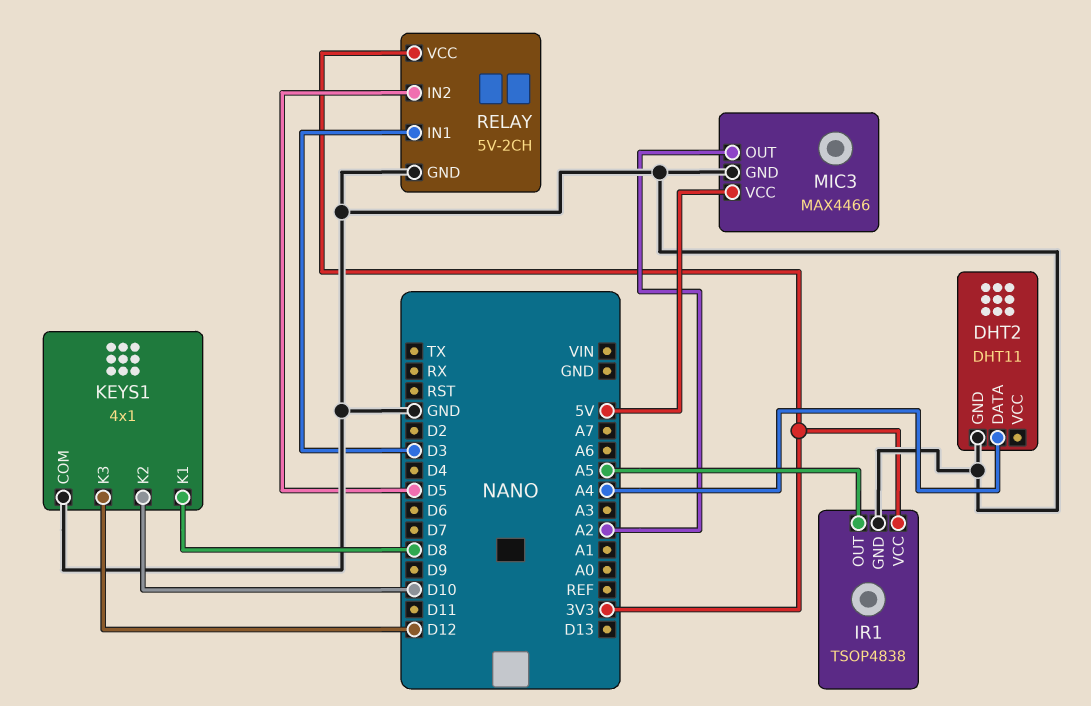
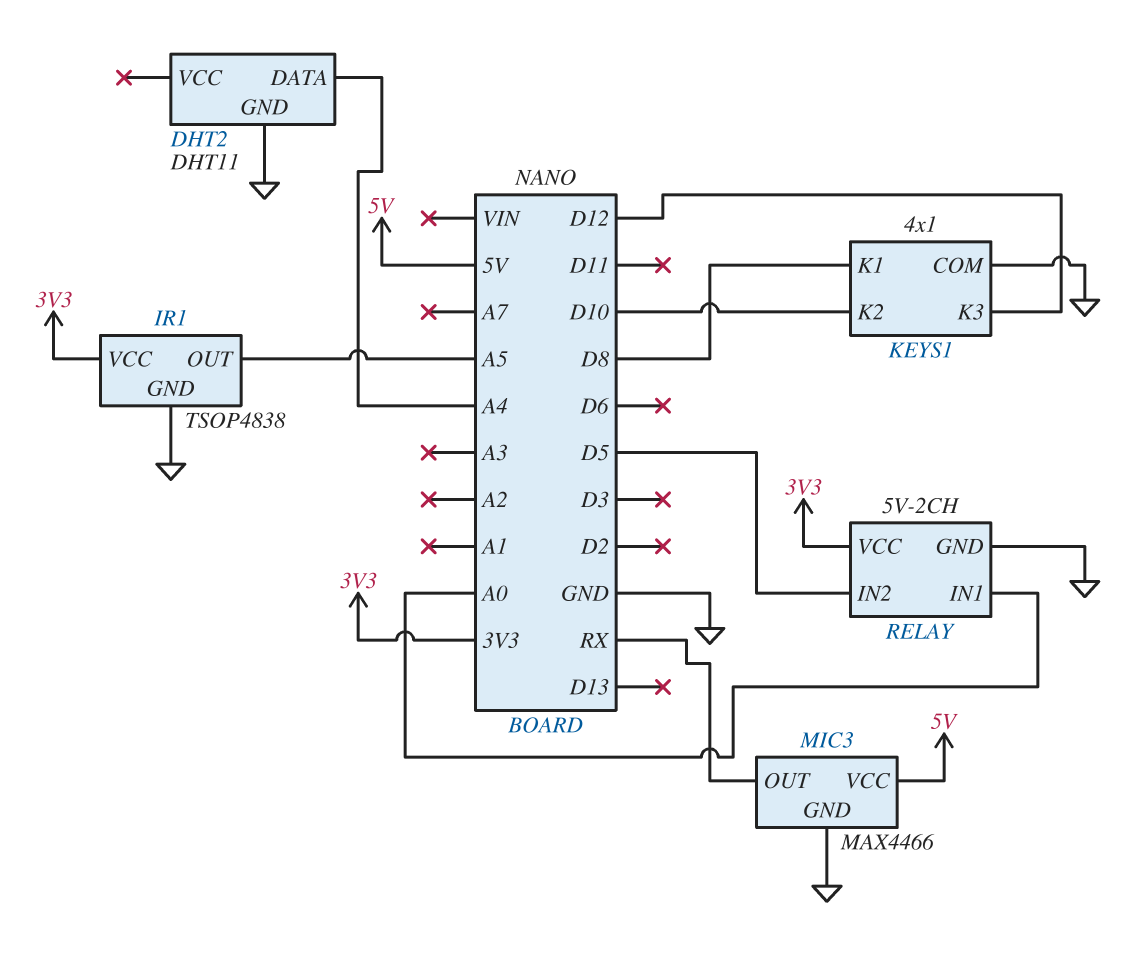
MIC3 pin OUT: A2 -> RX
RELAY pin IN1: D3 -> A0

